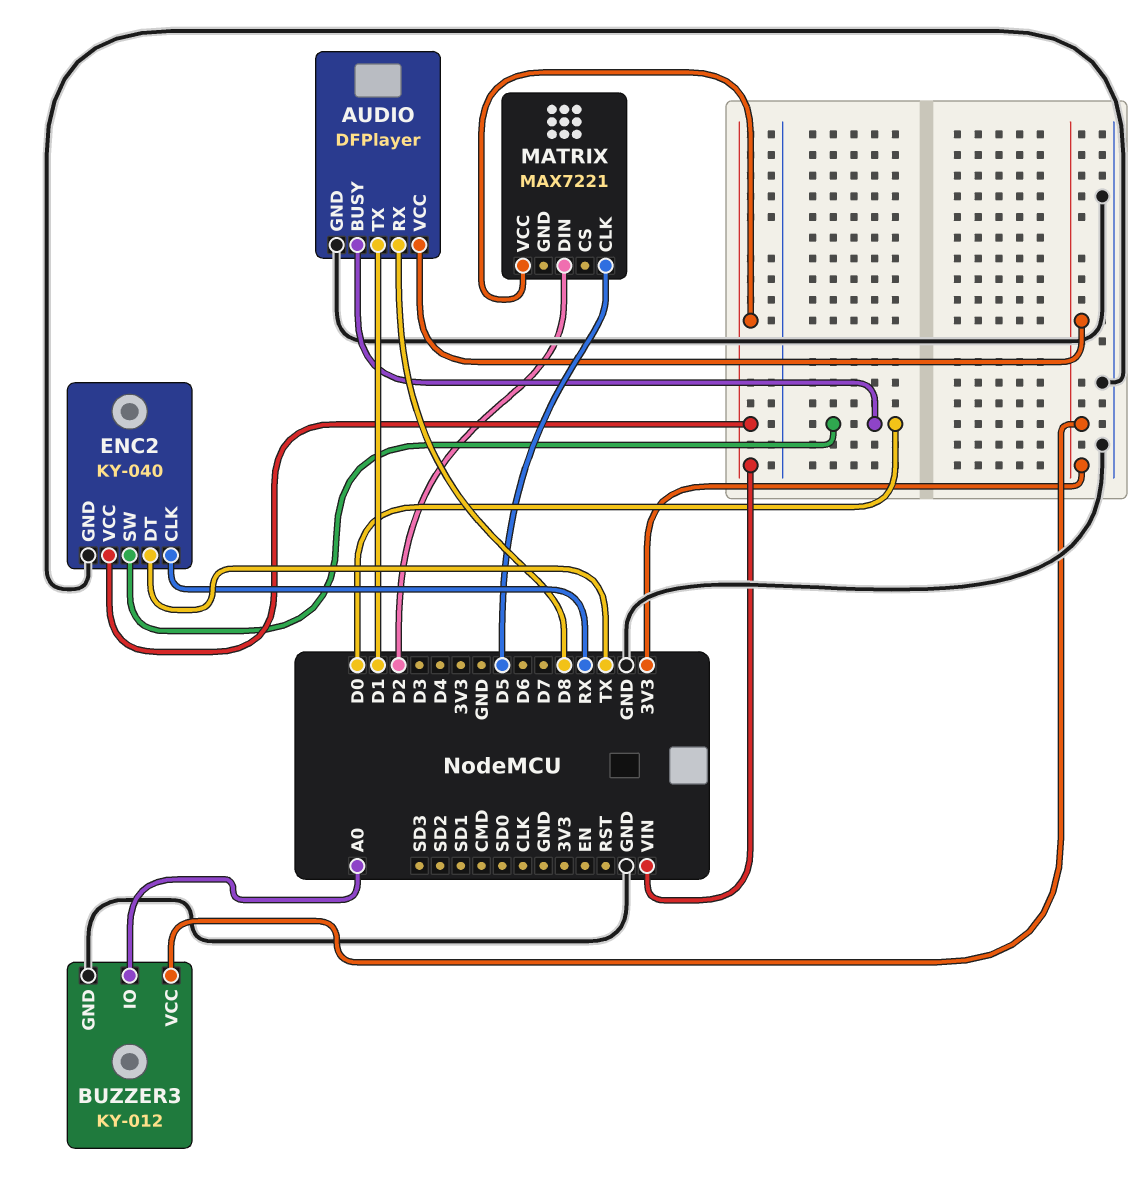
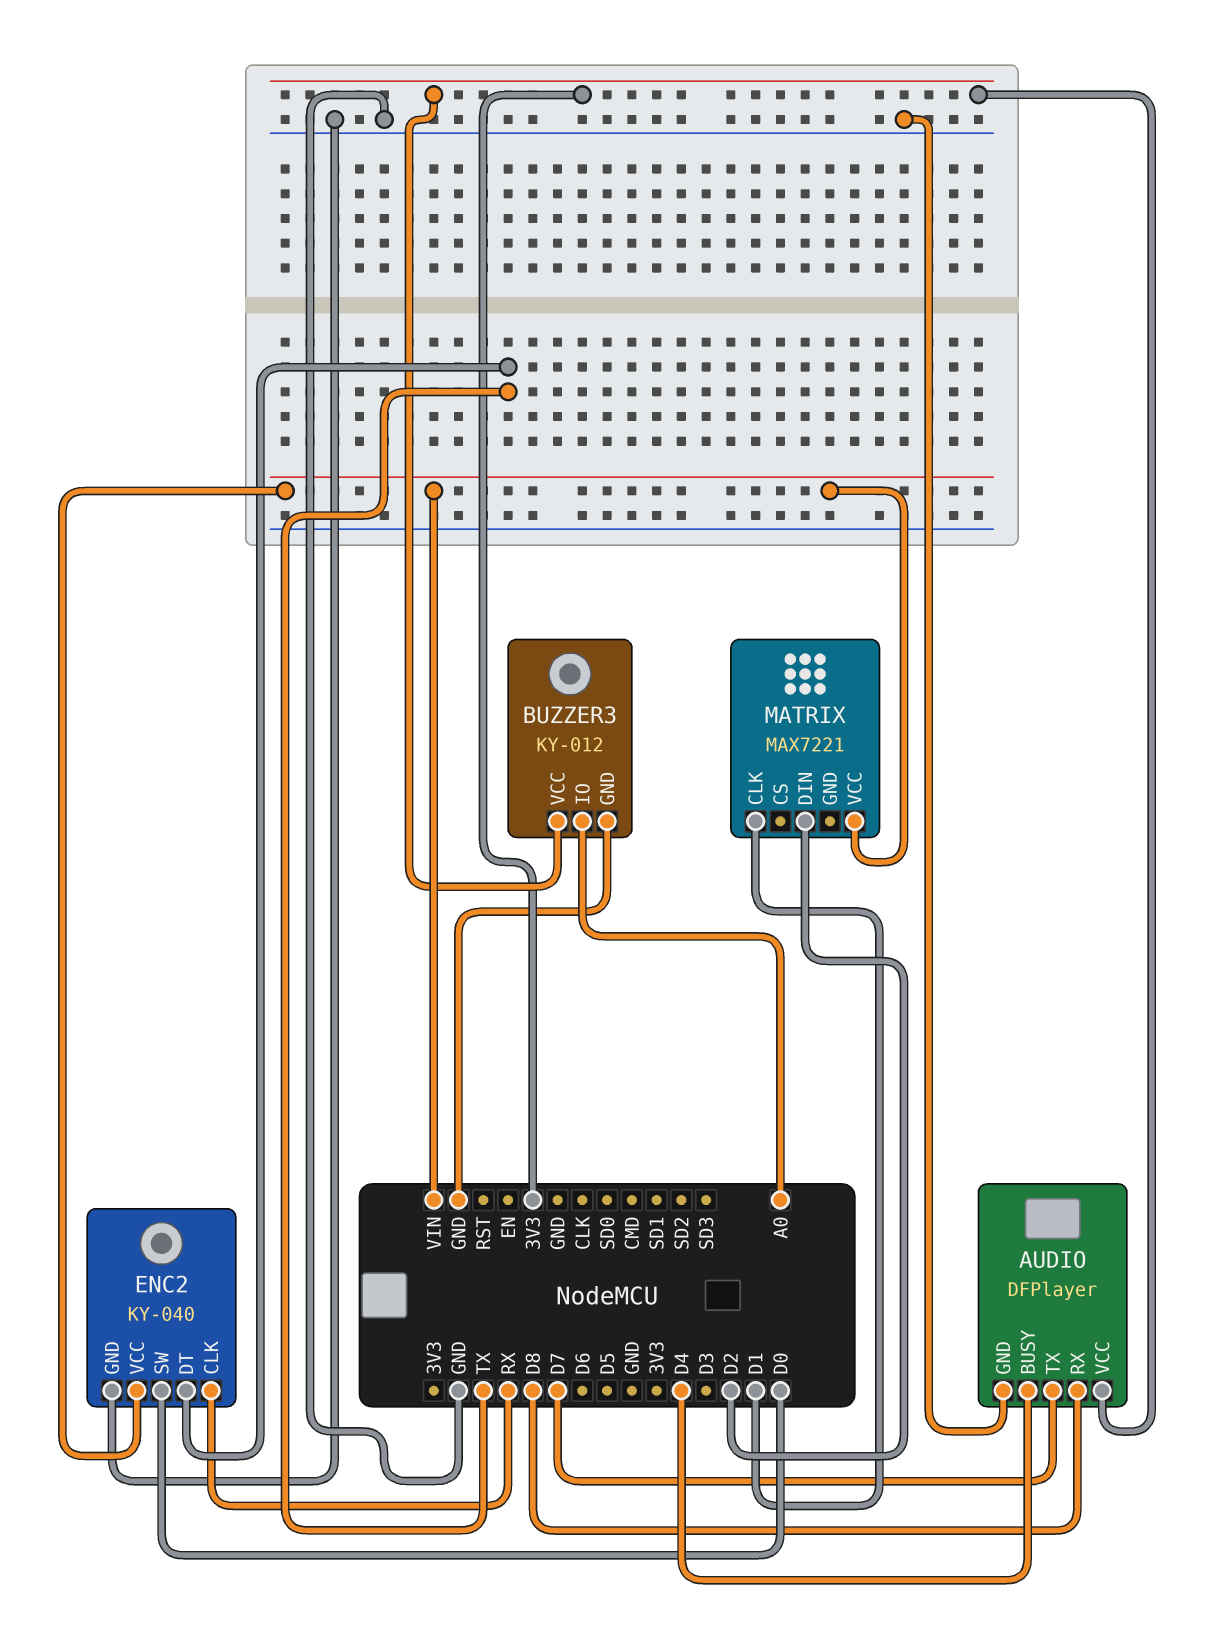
AUDIO pin BUSY: D0 -> D4
AUDIO pin TX: D1 -> D7
MATRIX pin CLK: D5 -> D1

